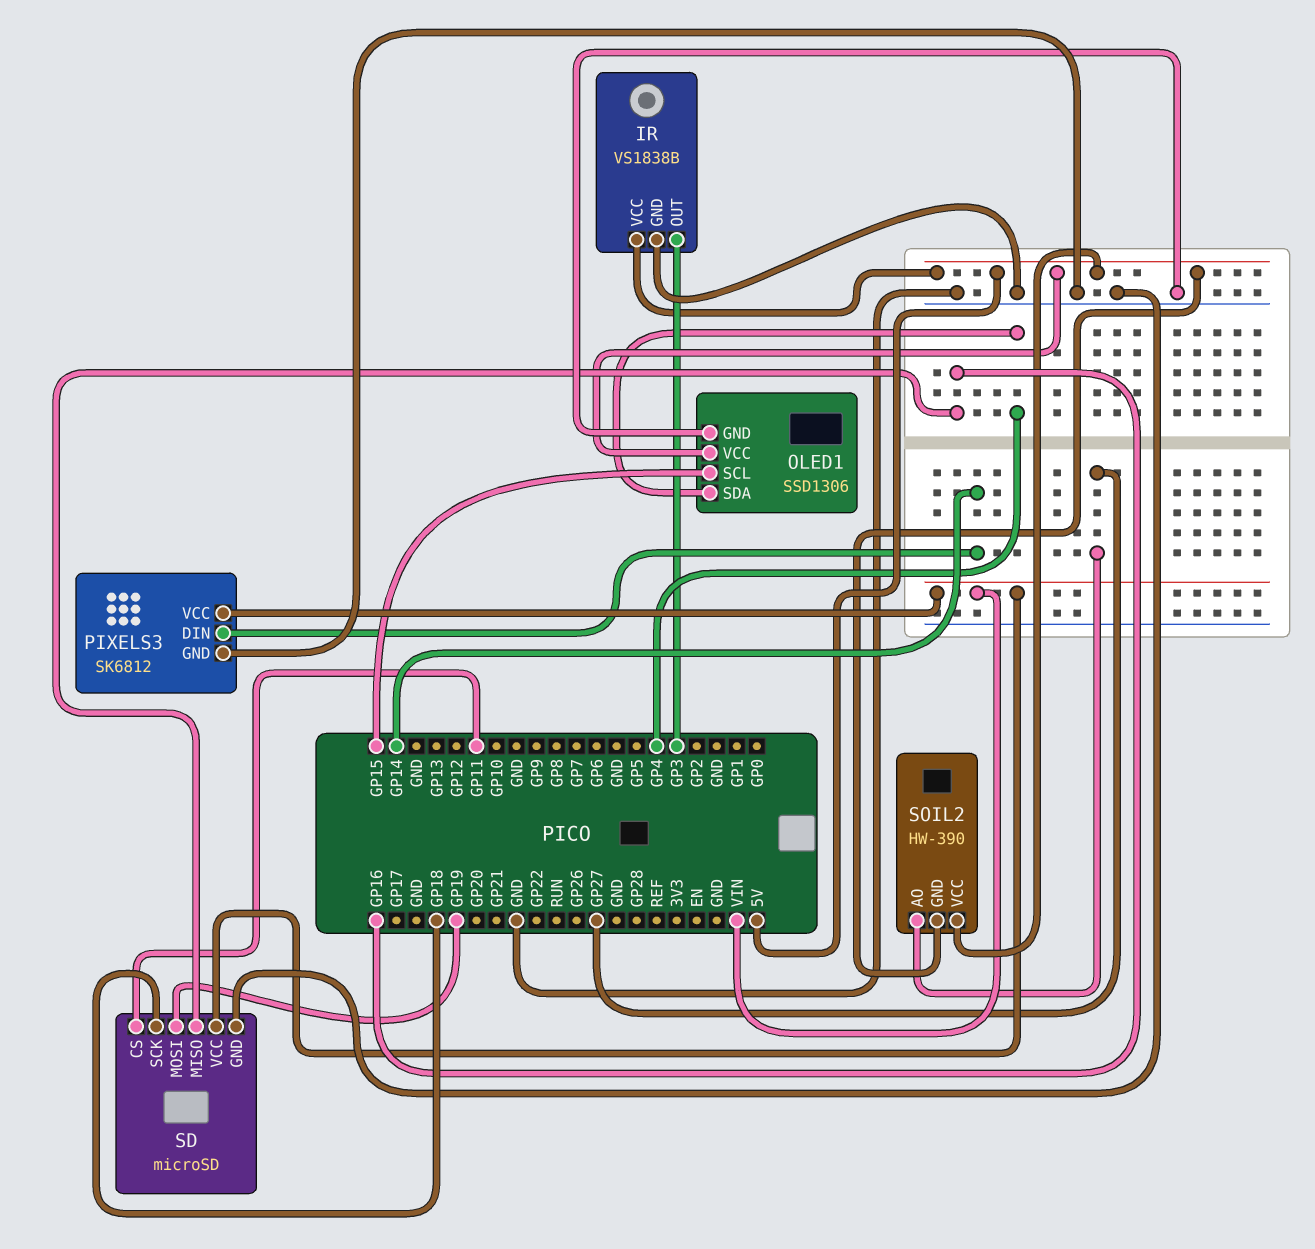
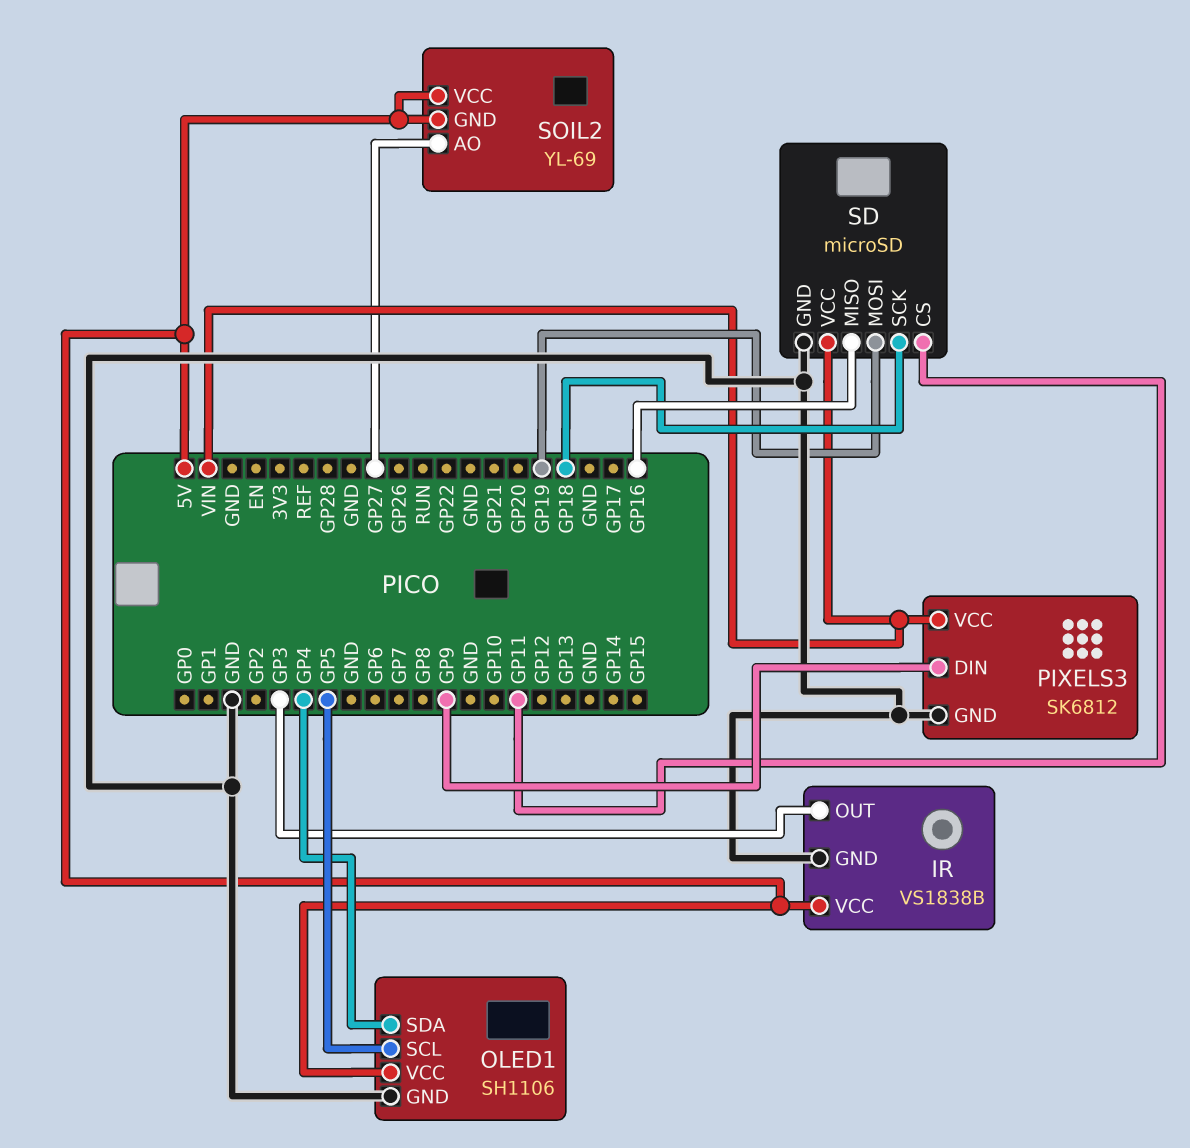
OLED1: SSD1306 -> SH1106
OLED1 pin SCL: GP15 -> GP5
PIXELS3 pin DIN: GP14 -> GP9
SOIL2: HW-390 -> YL-69

